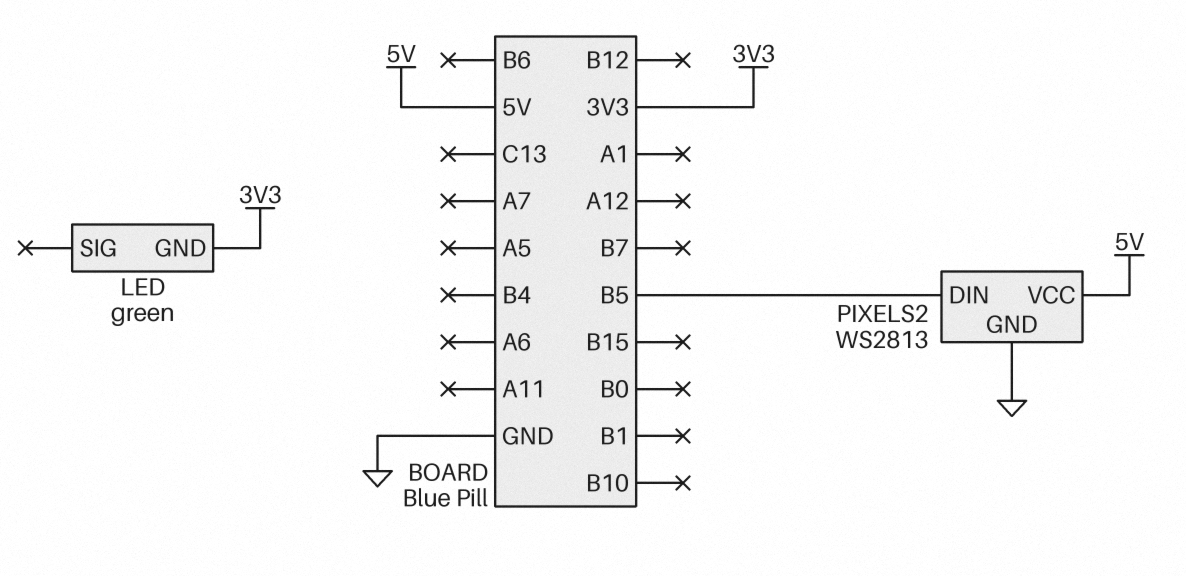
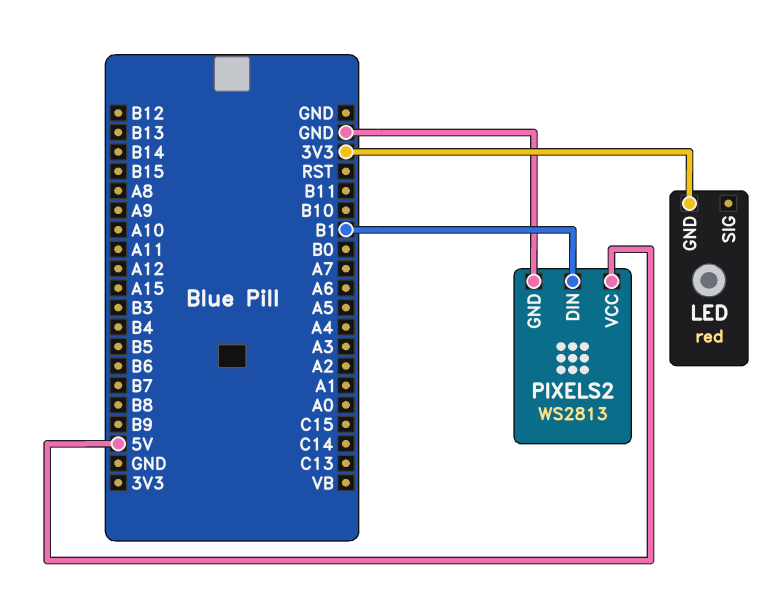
LED: green -> red
PIXELS2 pin DIN: B5 -> B1

